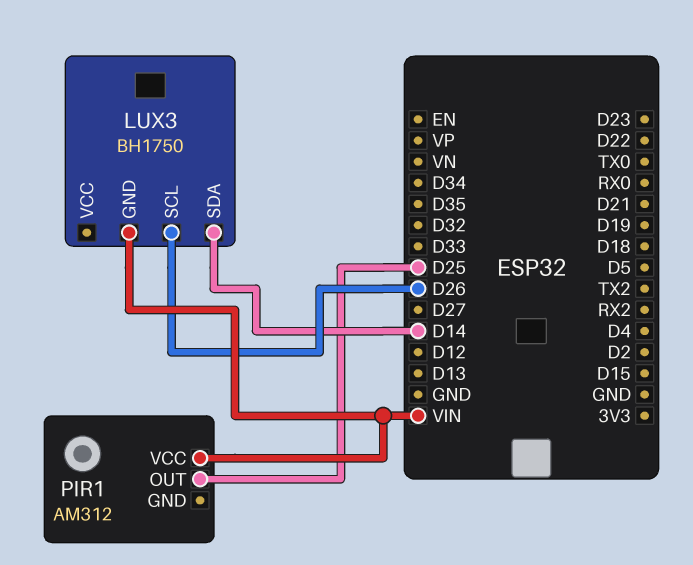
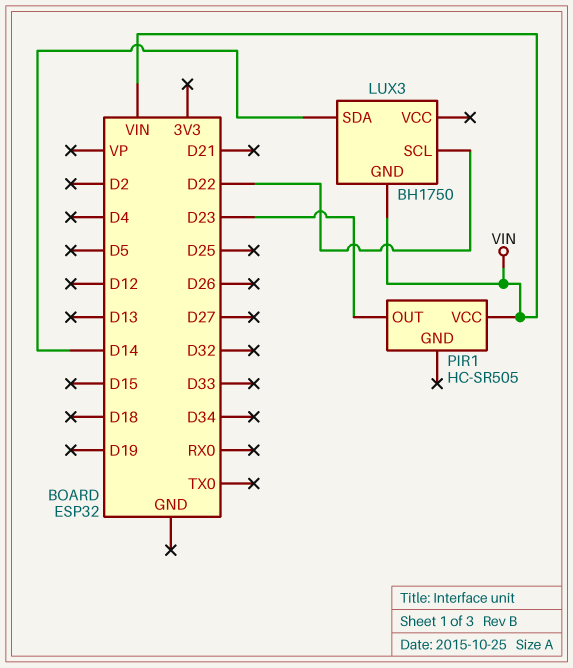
LUX3 pin SCL: D26 -> D22
PIR1: AM312 -> HC-SR505
PIR1 pin OUT: D25 -> D23

